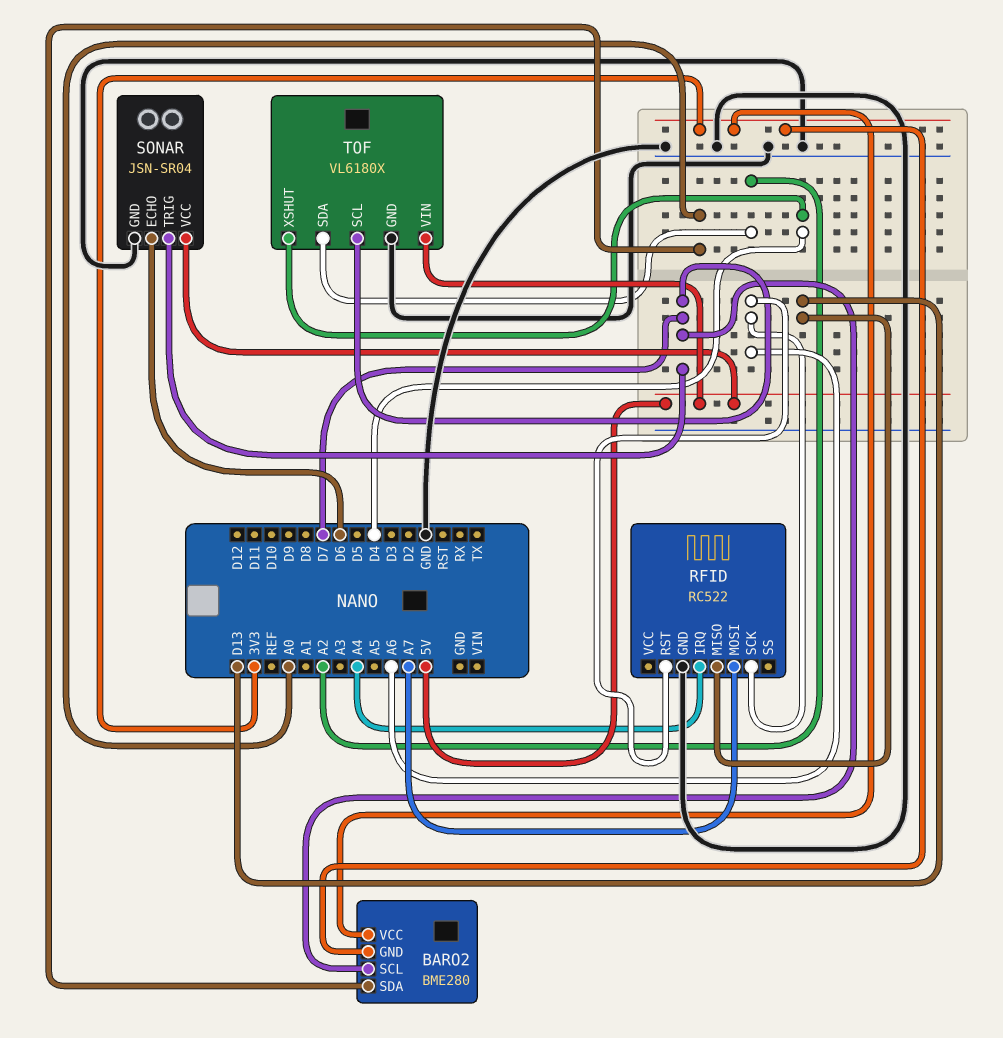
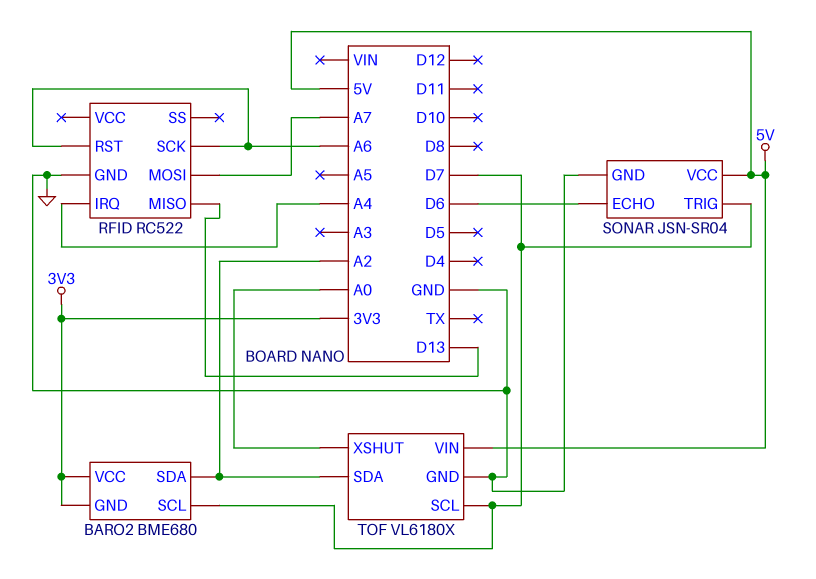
BARO2: BME280 -> BME680
BARO2 pin SDA: A0 -> A2
TOF pin XSHUT: D4 -> A0

